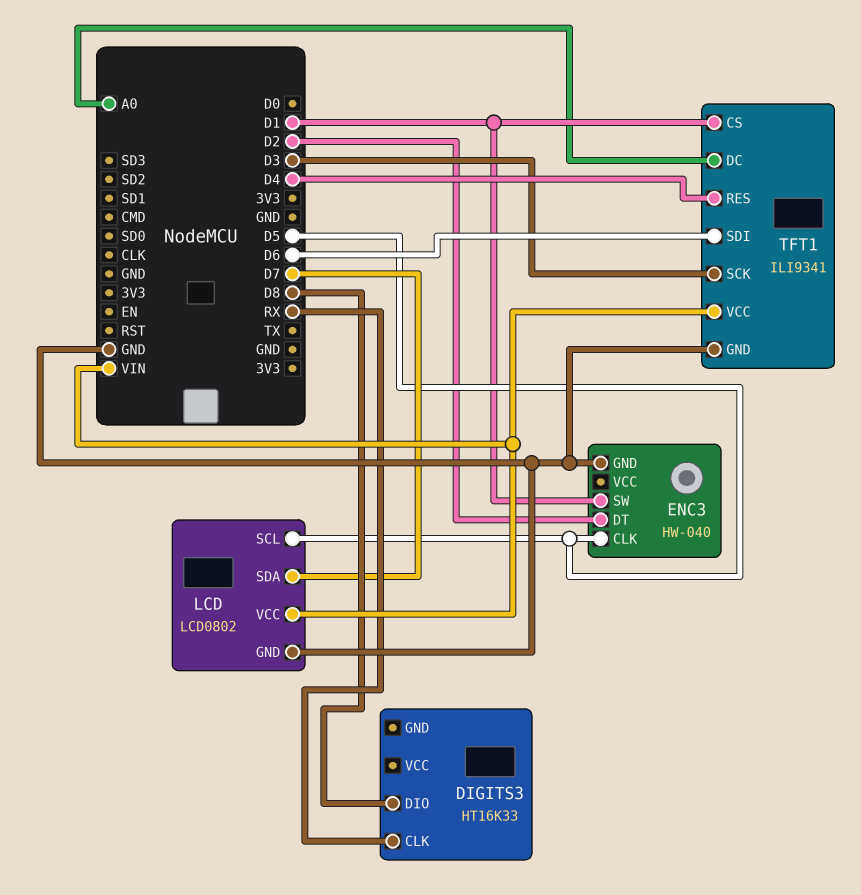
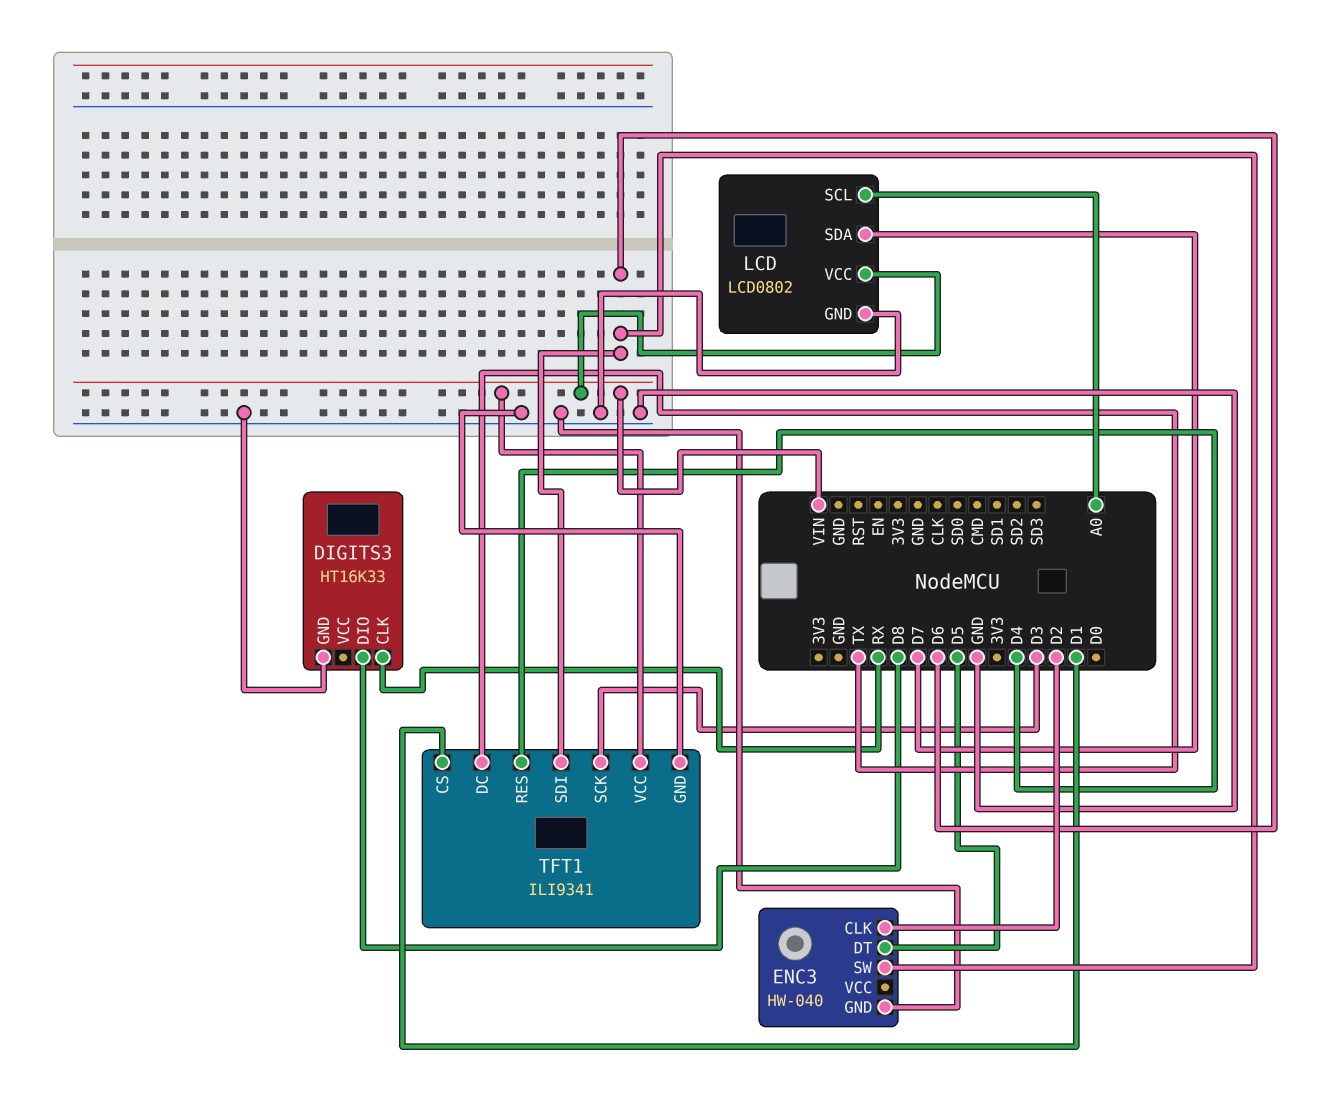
DIGITS3 pin GND: none -> GND
ENC3 pin CLK: D5 -> D2
ENC3 pin DT: D2 -> D5
ENC3 pin SW: D1 -> D6
LCD pin SCL: D5 -> A0
TFT1 pin DC: A0 -> TX

